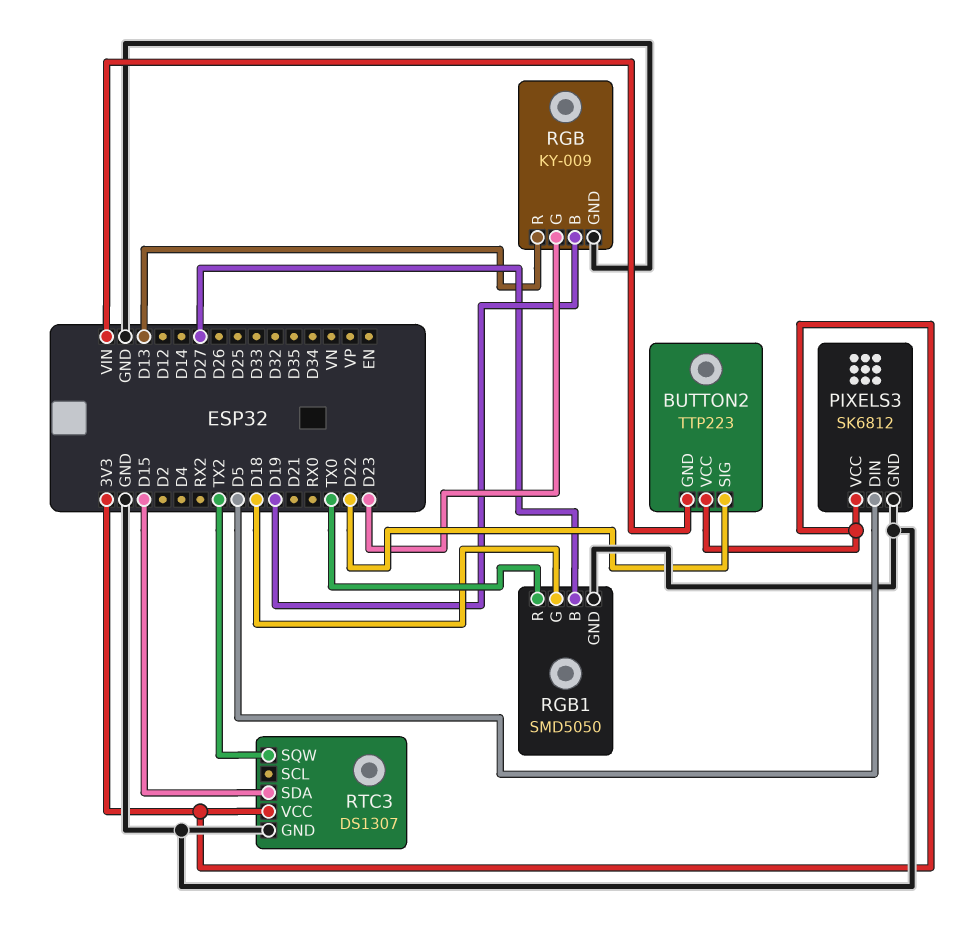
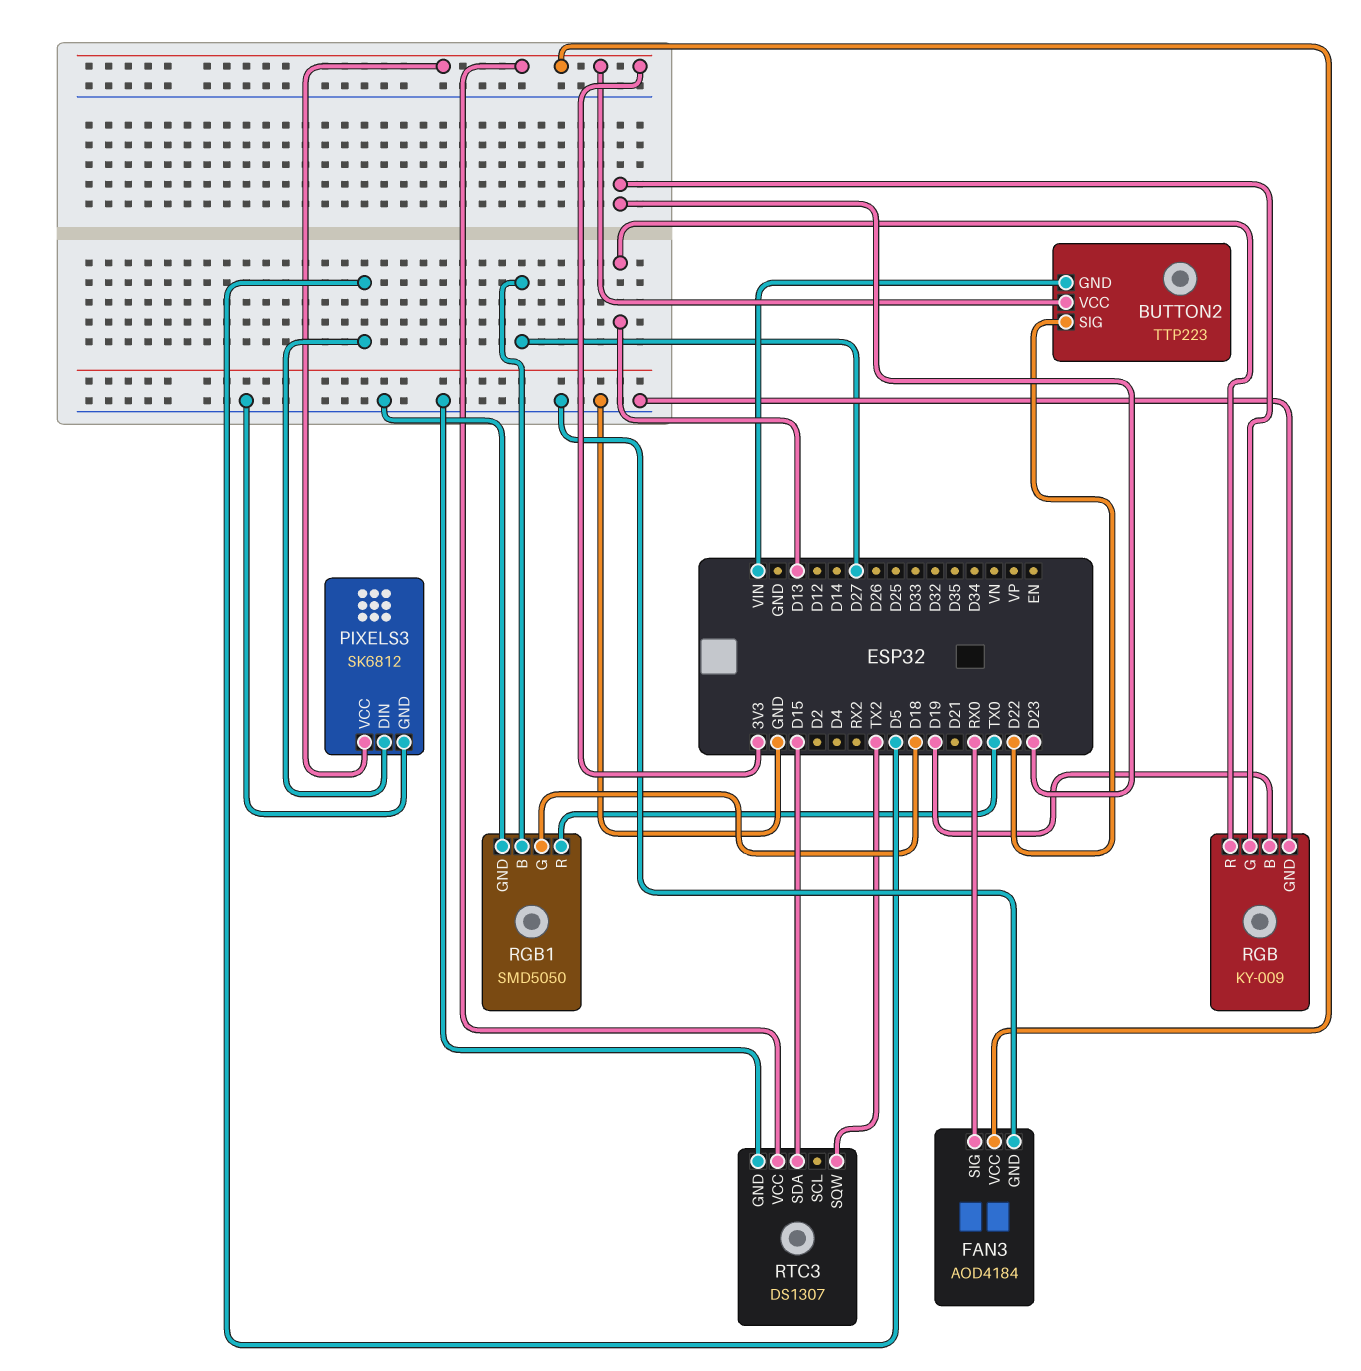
FAN3: none -> AOD4184
FAN3 pin GND: none -> GND
FAN3 pin SIG: none -> RX0
FAN3 pin VCC: none -> 3V3

